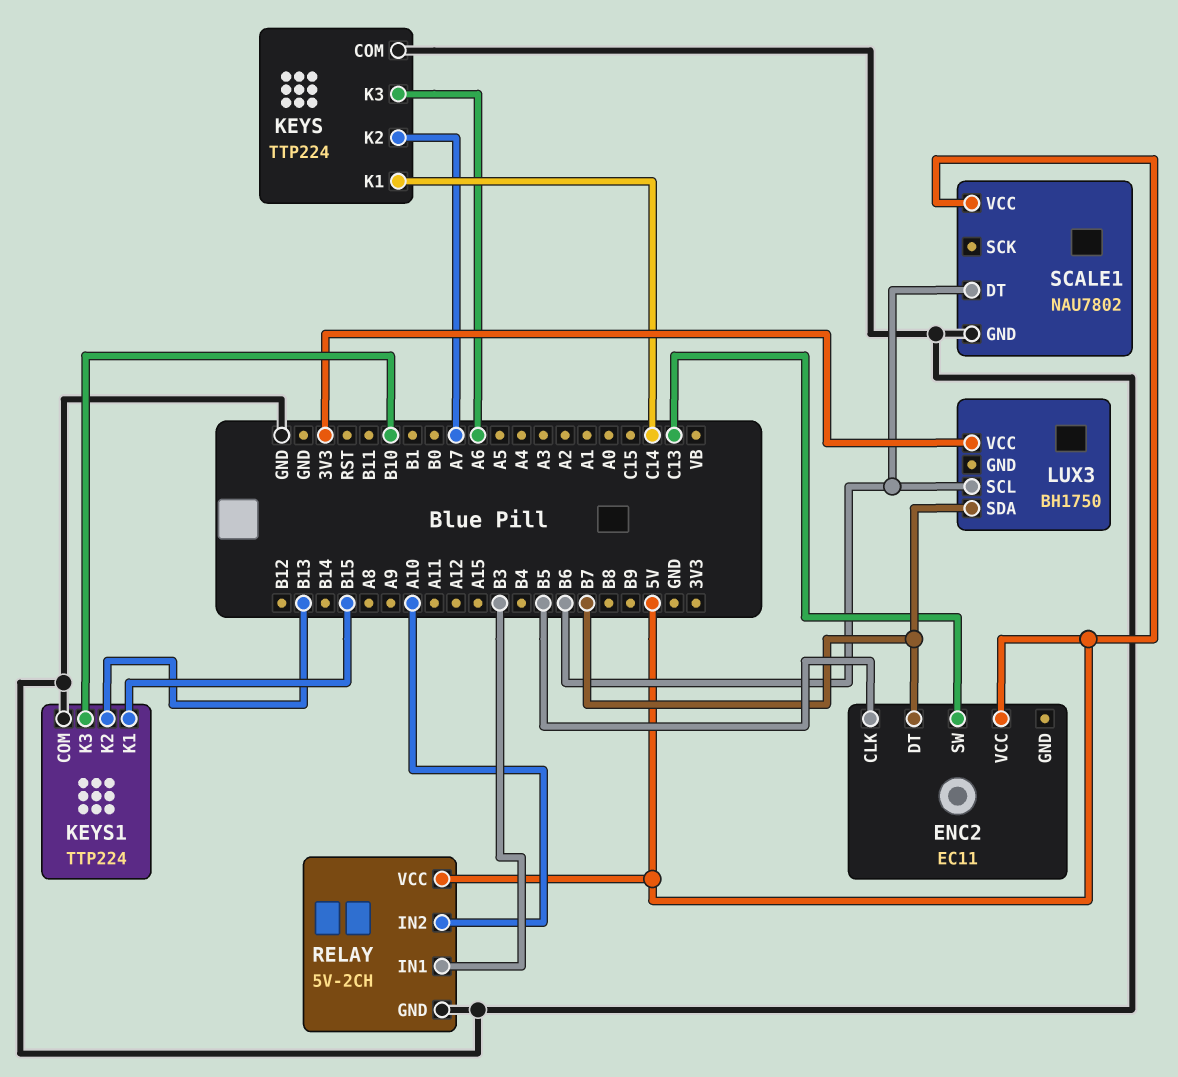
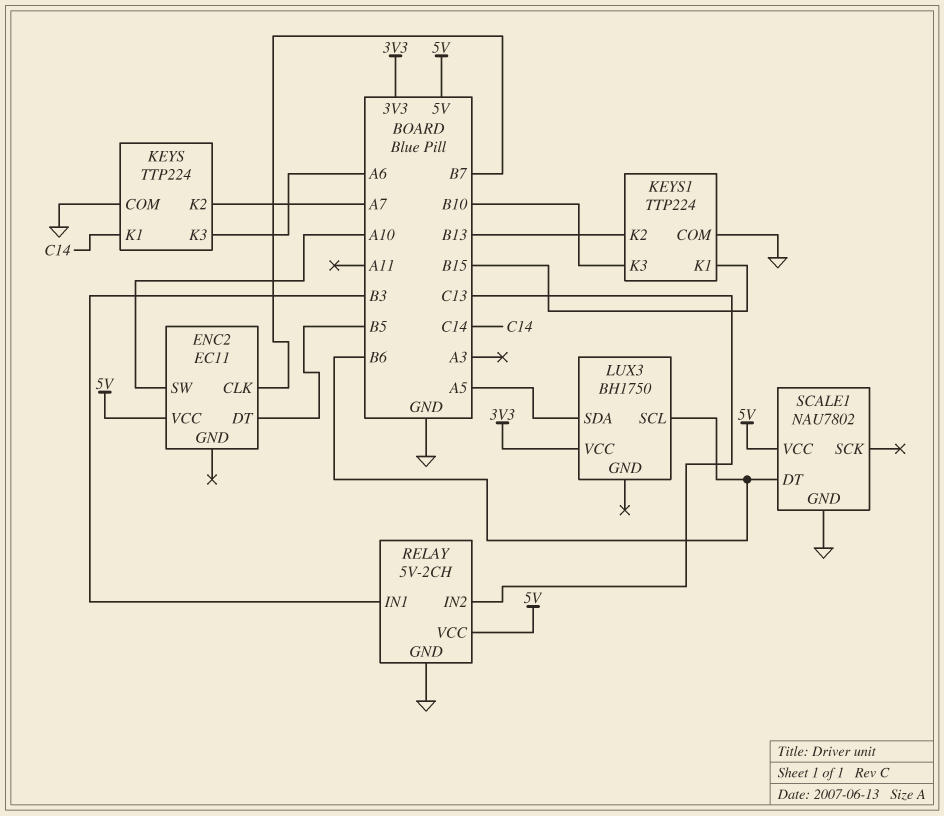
ENC2 pin CLK: B5 -> B7
ENC2 pin DT: B7 -> B5
ENC2 pin SW: C13 -> A10
LUX3 pin SDA: B7 -> A5
RELAY pin IN2: A10 -> C13

